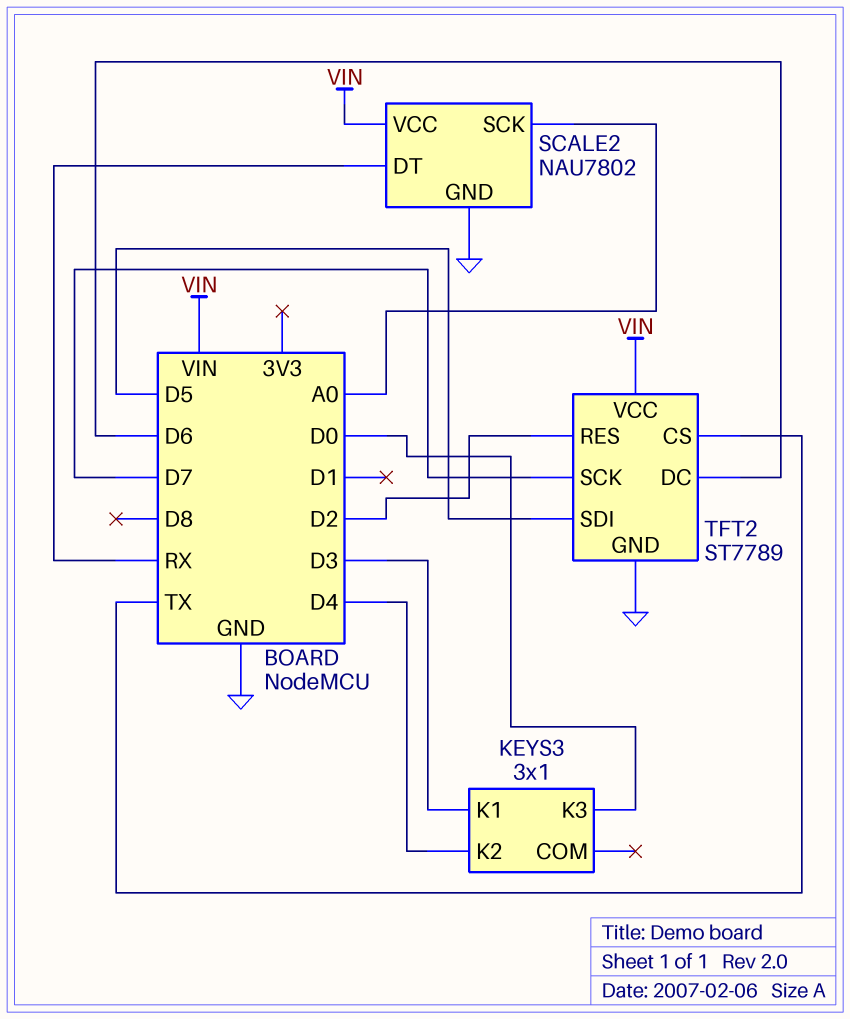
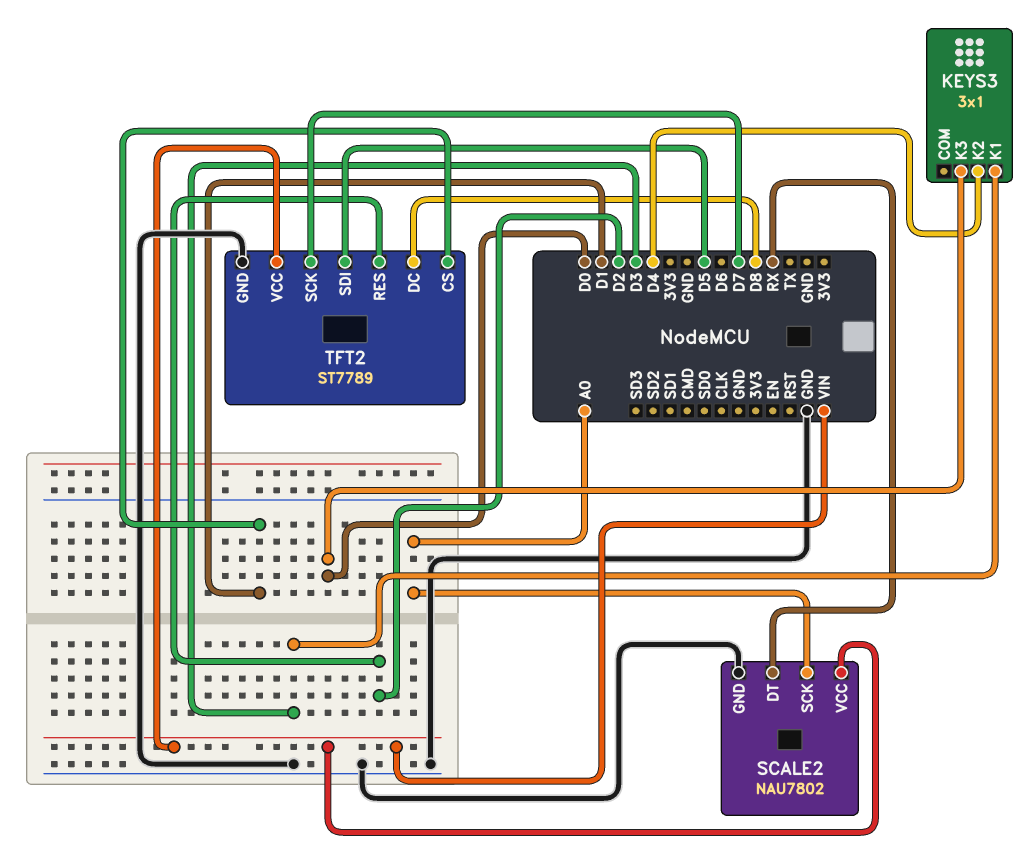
TFT2 pin CS: TX -> D1
TFT2 pin DC: D6 -> D8

